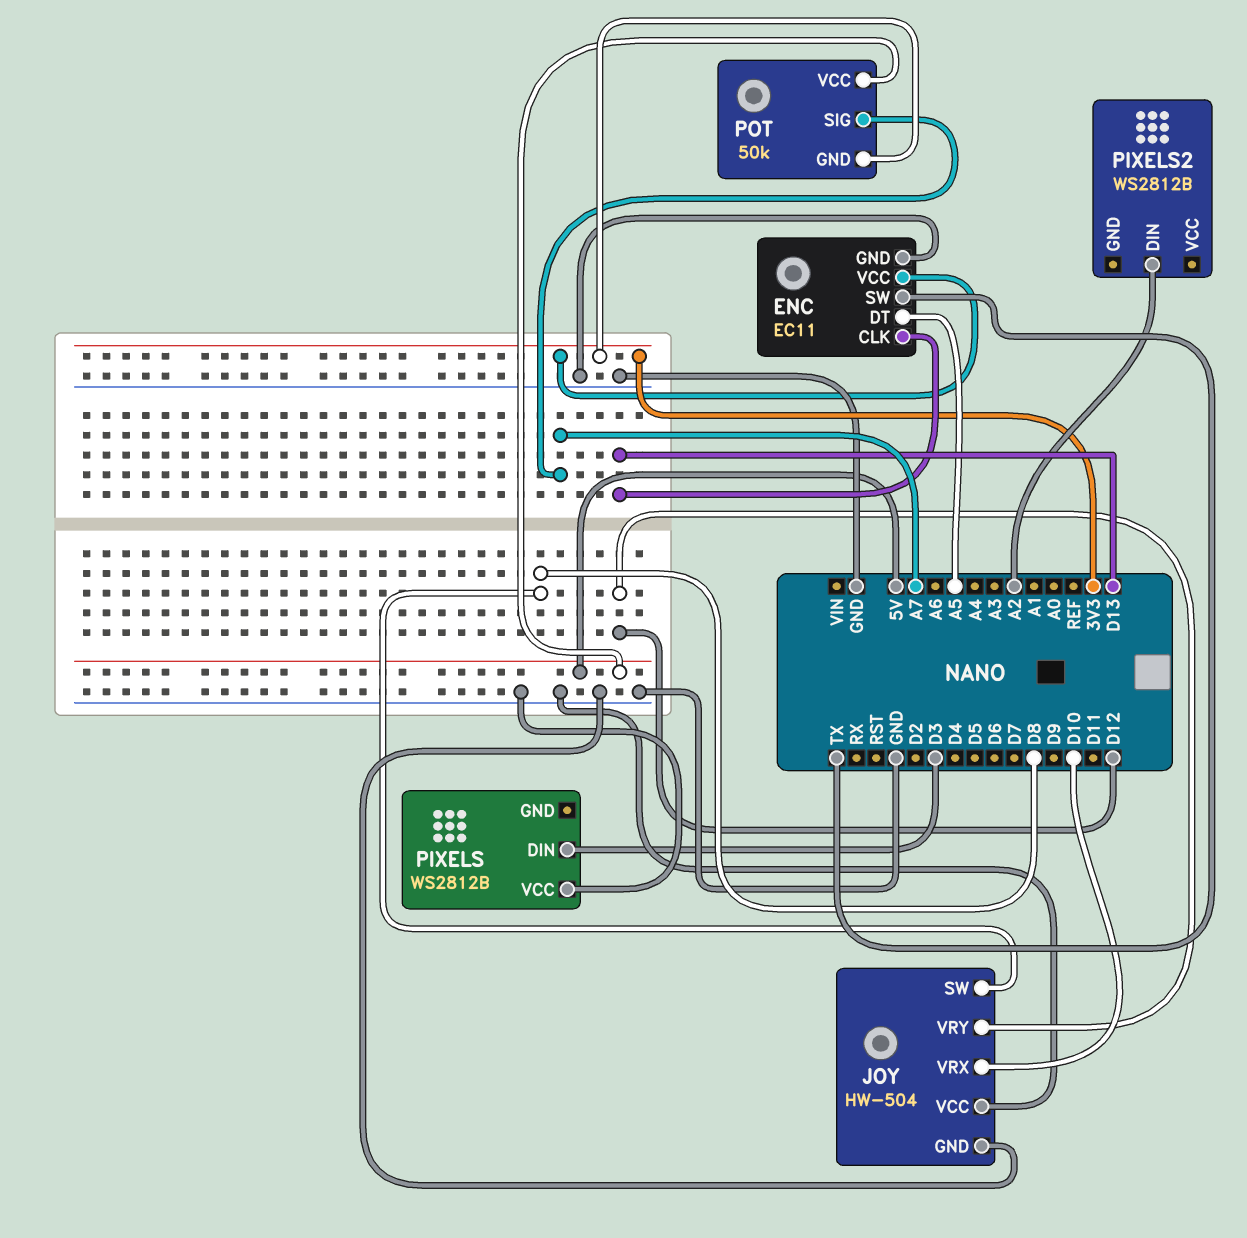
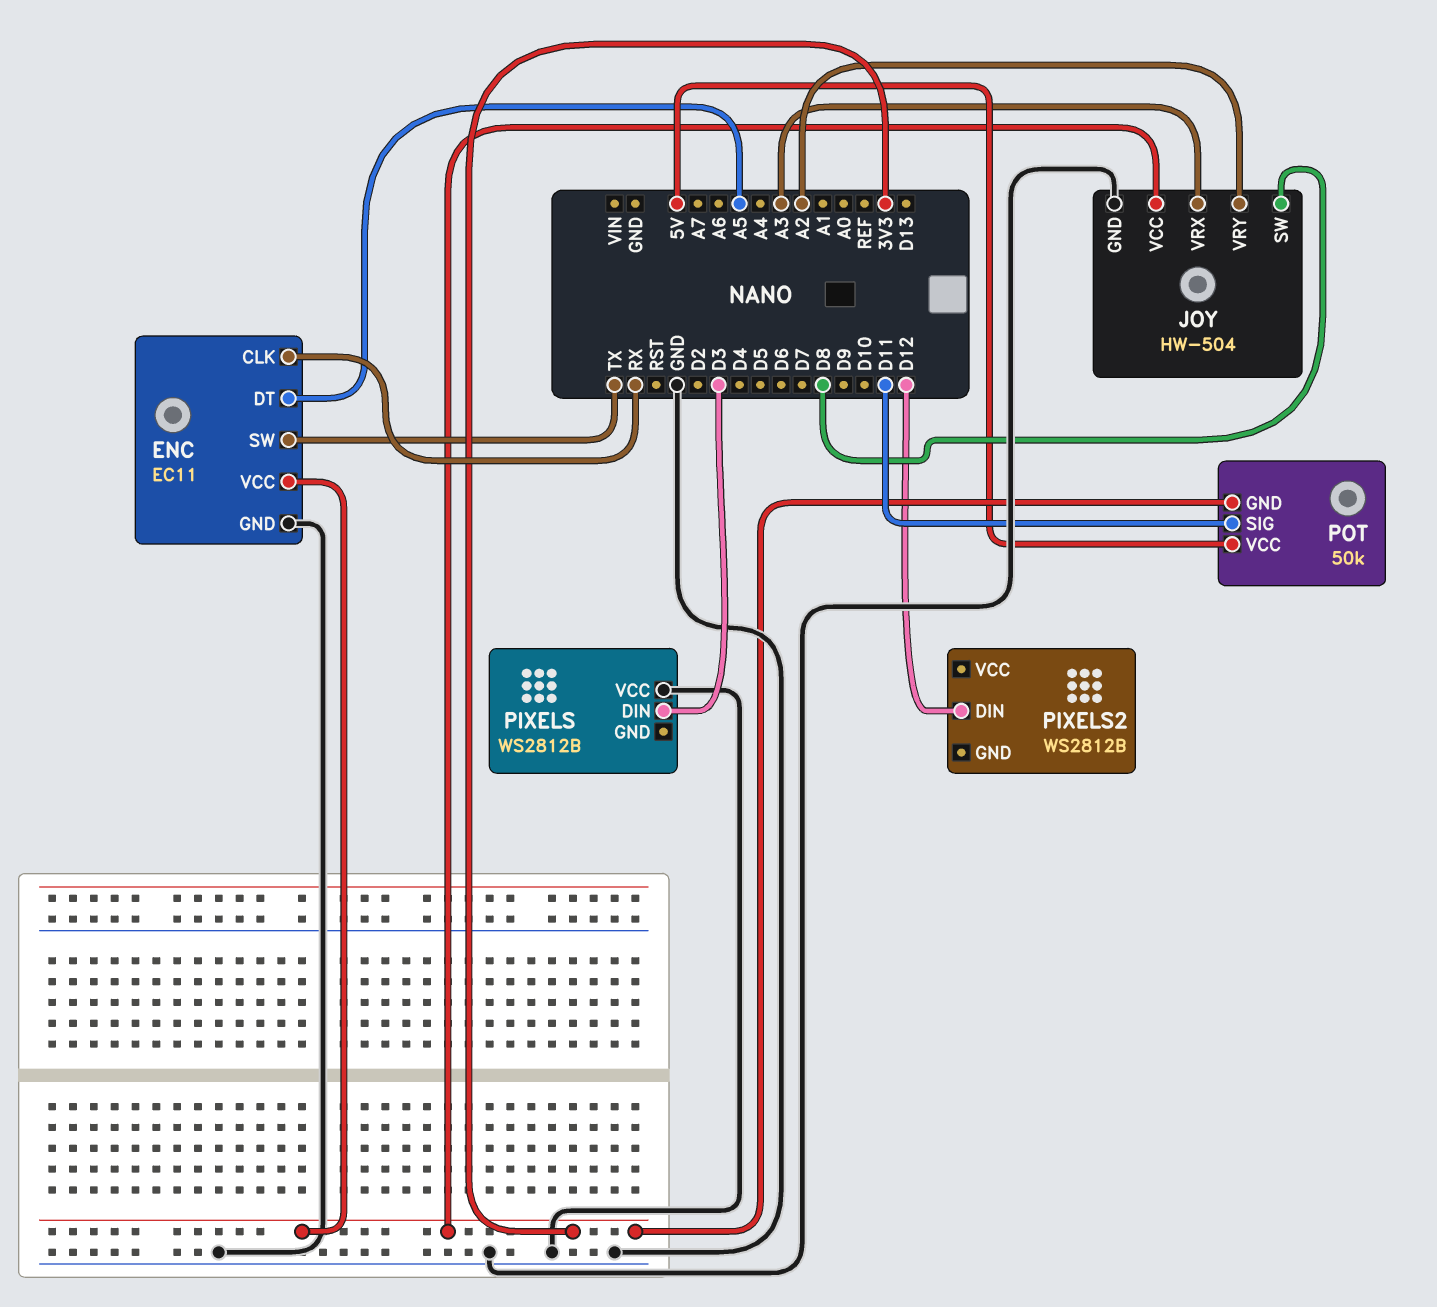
ENC pin CLK: D13 -> RX
JOY pin VCC: GND -> 3V3
JOY pin VRX: D10 -> A3
JOY pin VRY: D12 -> A2
PIXELS2 pin DIN: A2 -> D12
POT pin SIG: A7 -> D11

